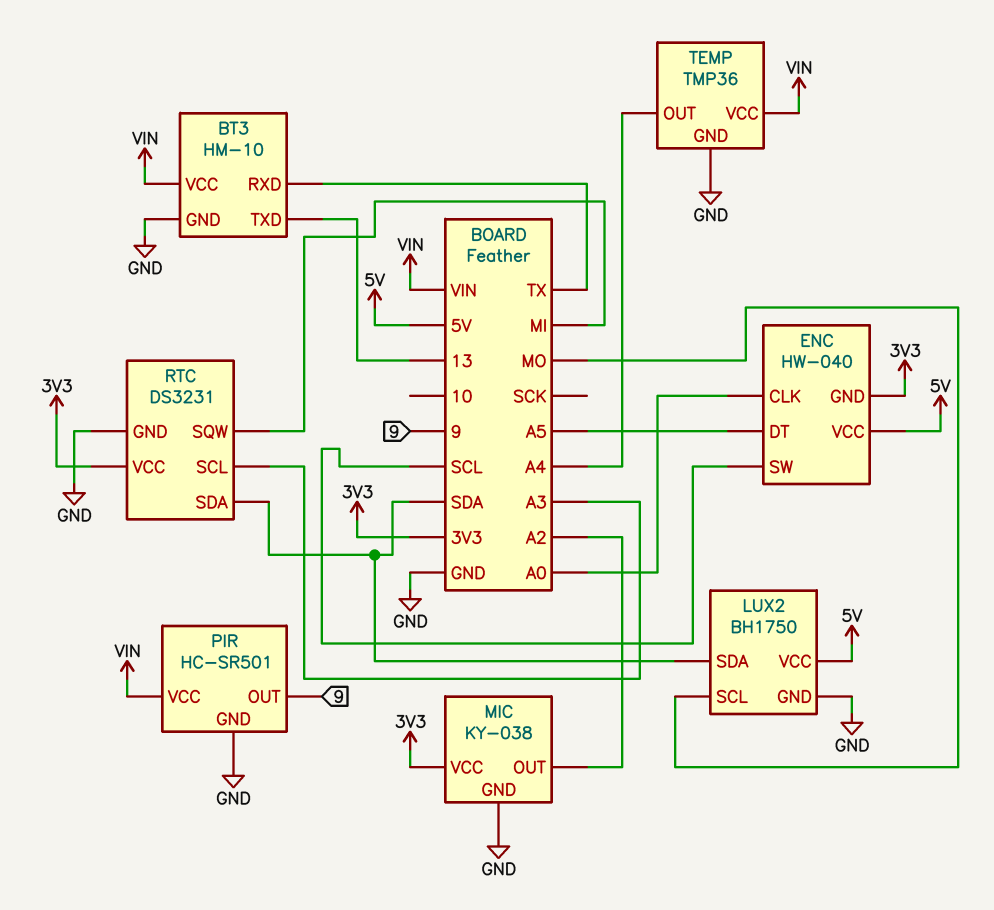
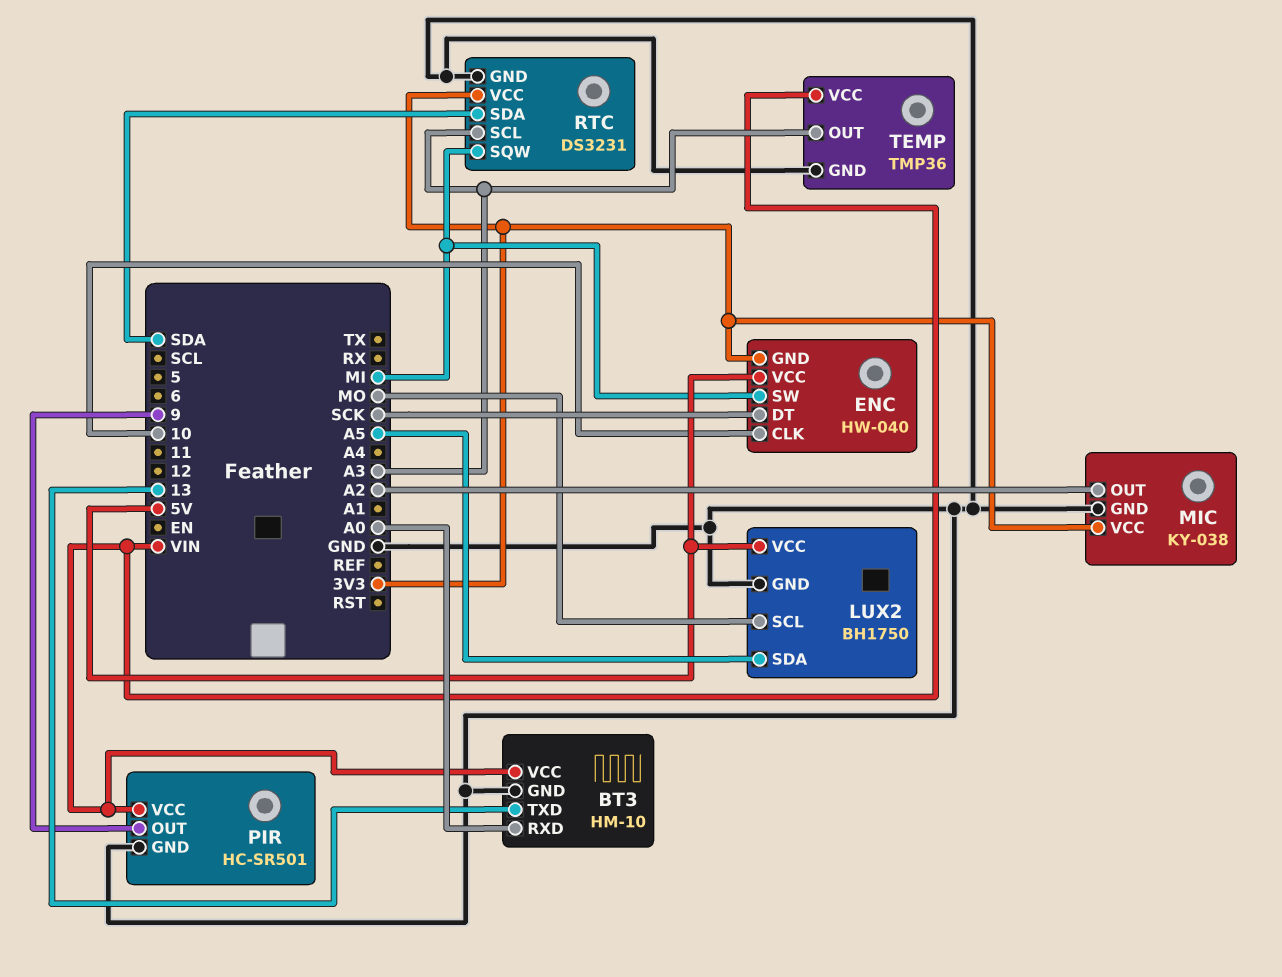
BT3 pin RXD: TX -> A0
ENC pin CLK: A0 -> 10
ENC pin DT: A5 -> SCK
ENC pin SW: SCL -> MI
LUX2 pin SDA: SDA -> A5
TEMP pin OUT: A4 -> A3

